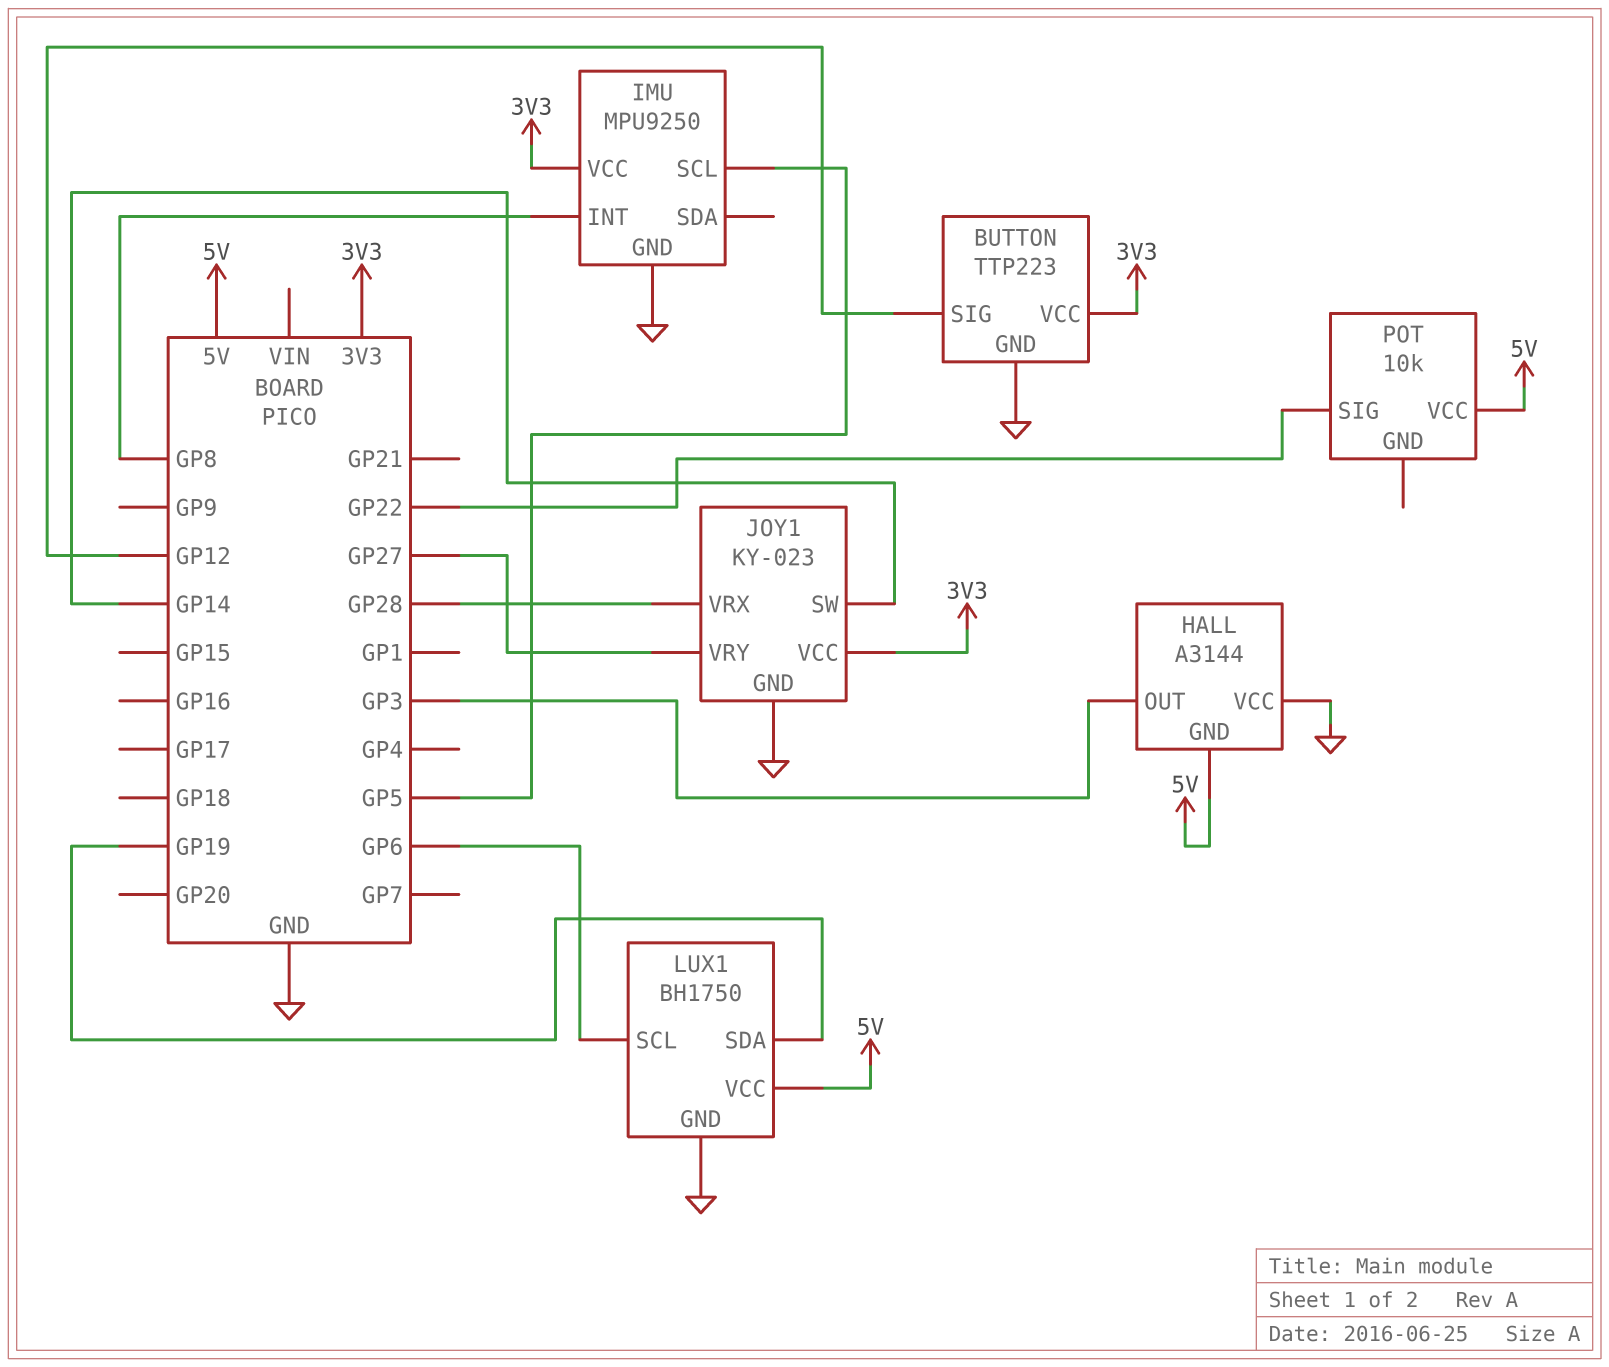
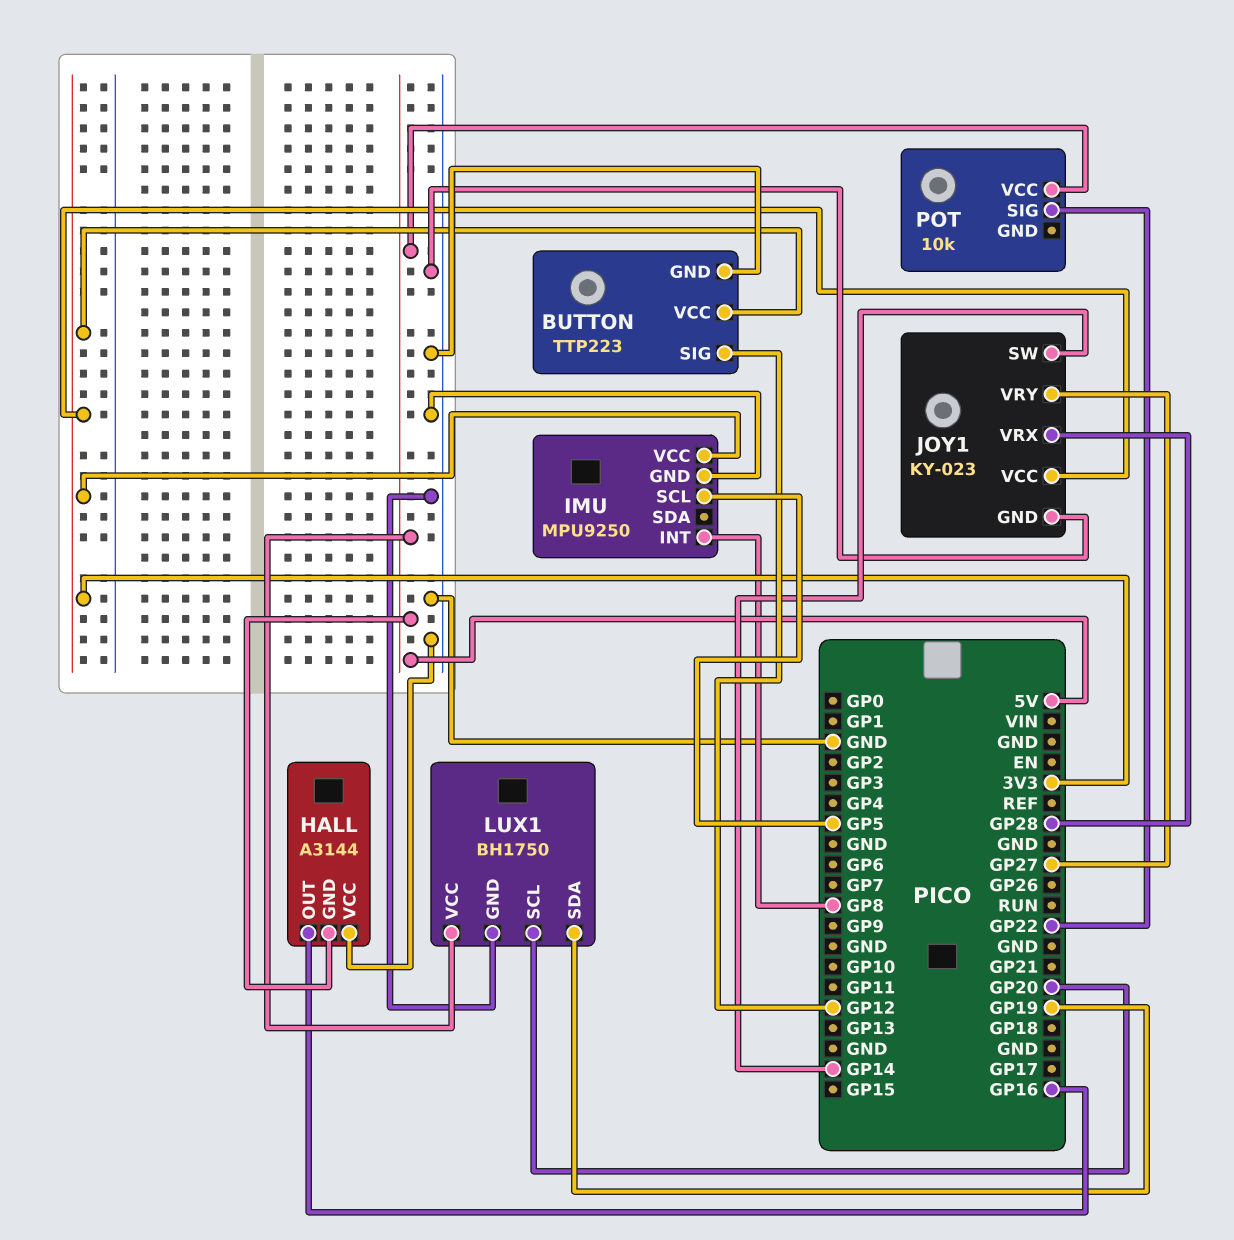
HALL pin OUT: GP3 -> GP16
LUX1 pin SCL: GP6 -> GP20

